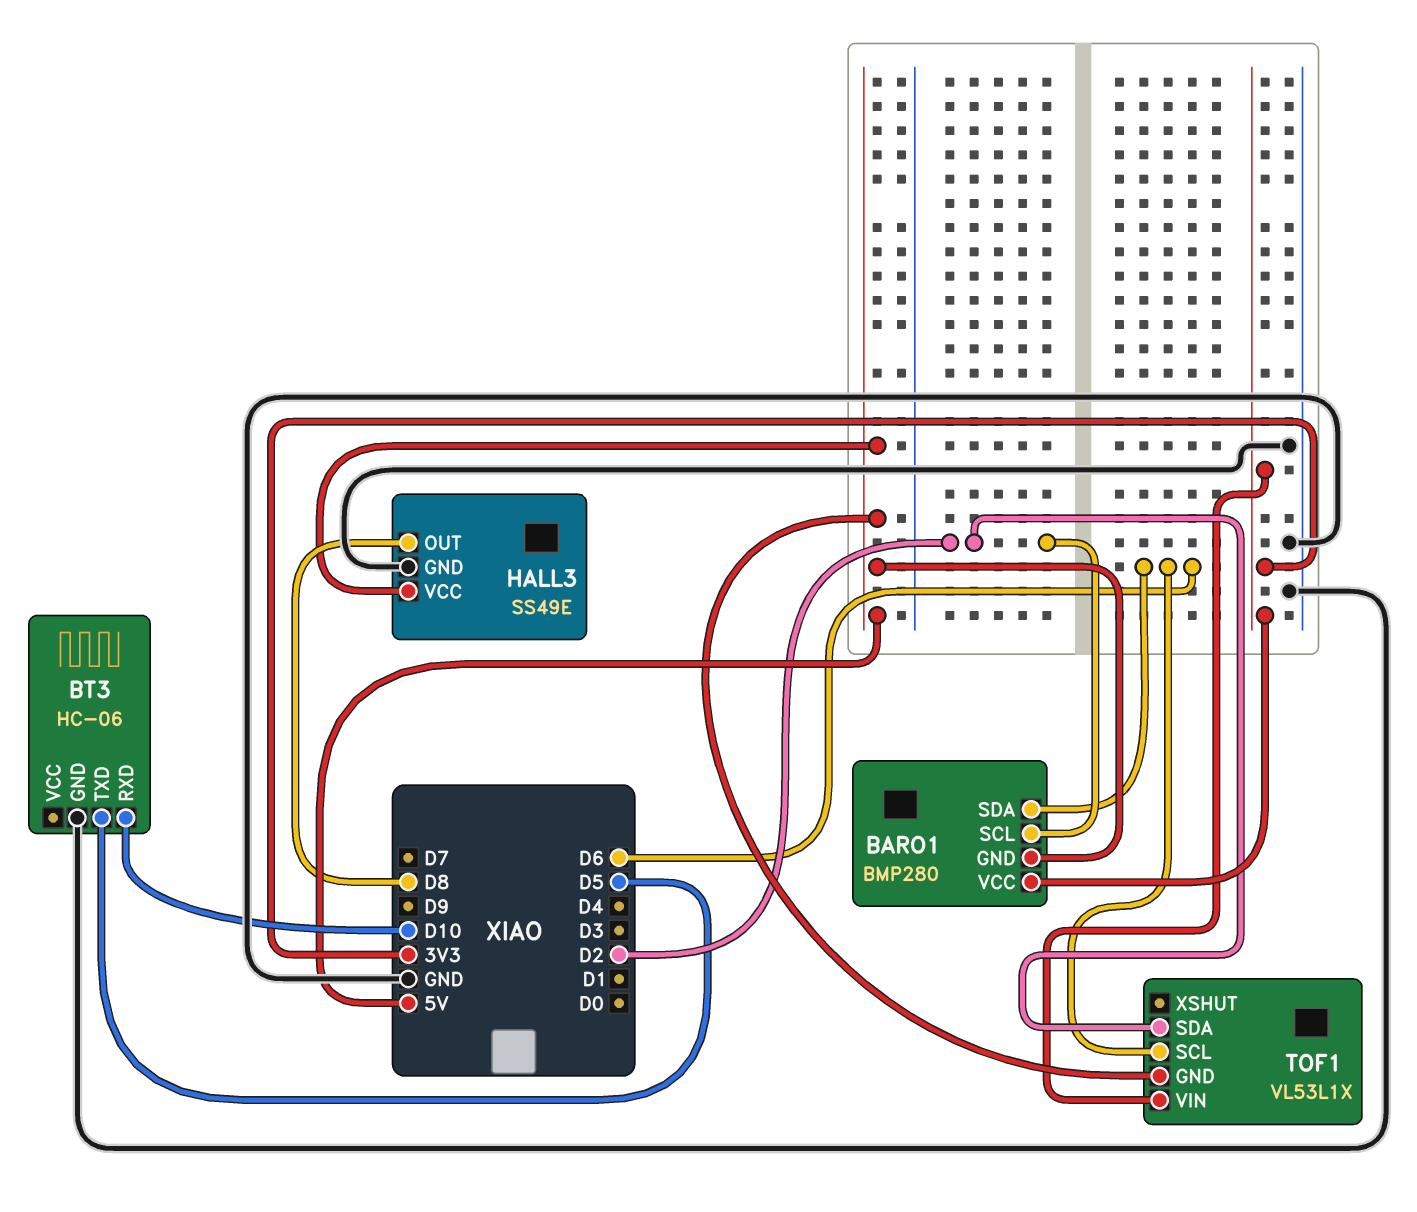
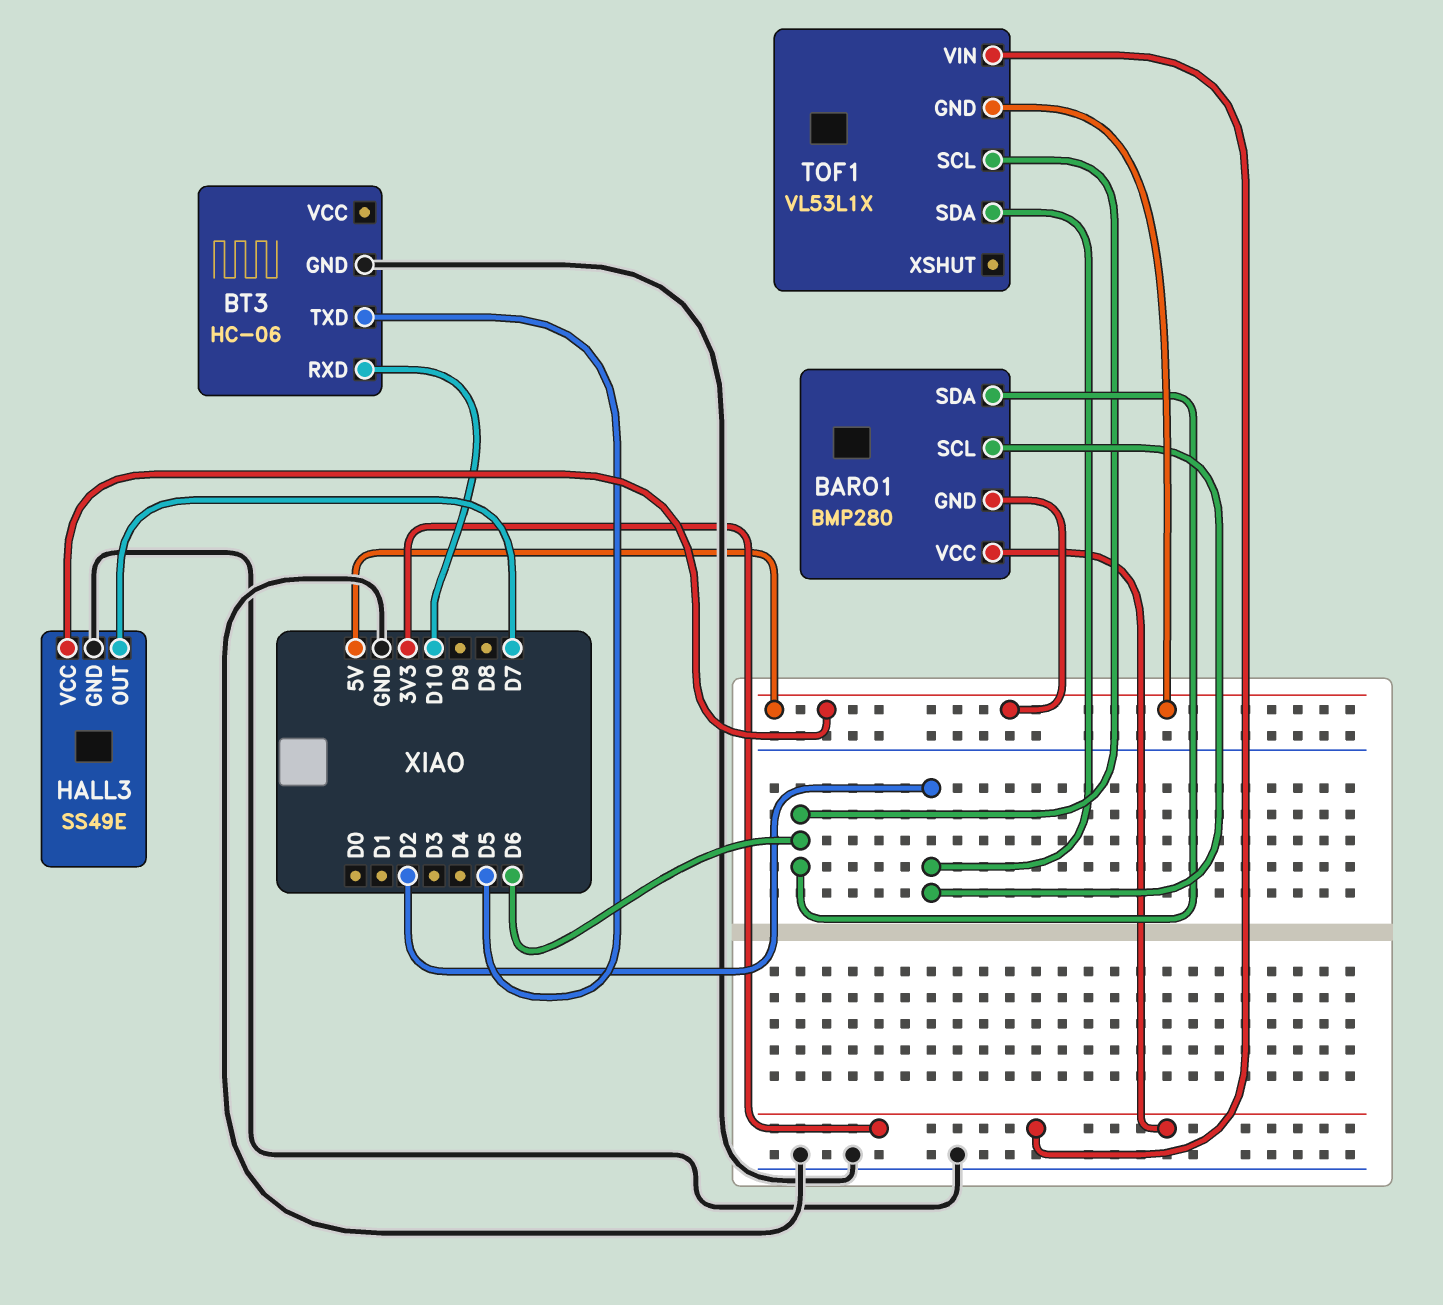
HALL3 pin OUT: D8 -> D7

